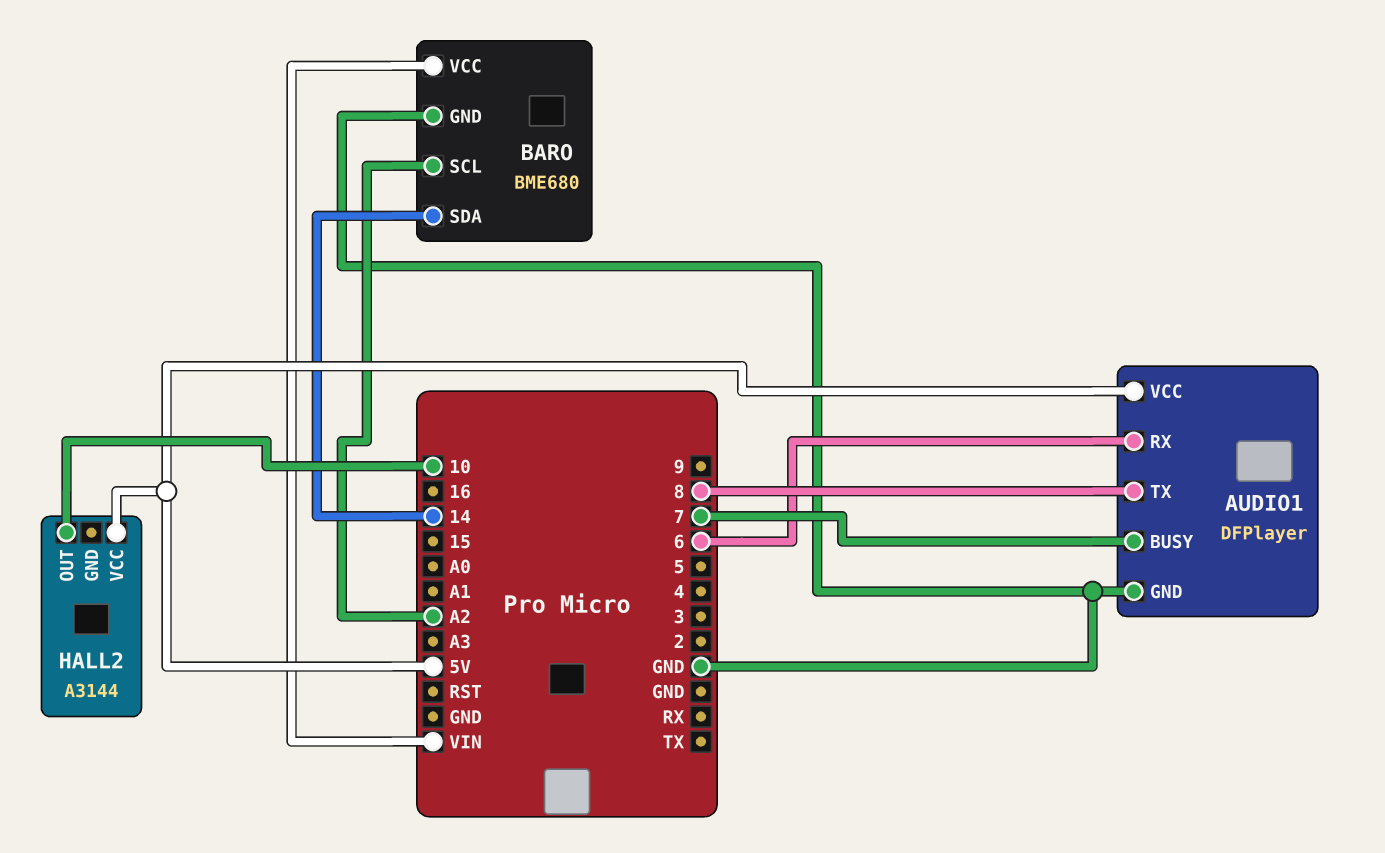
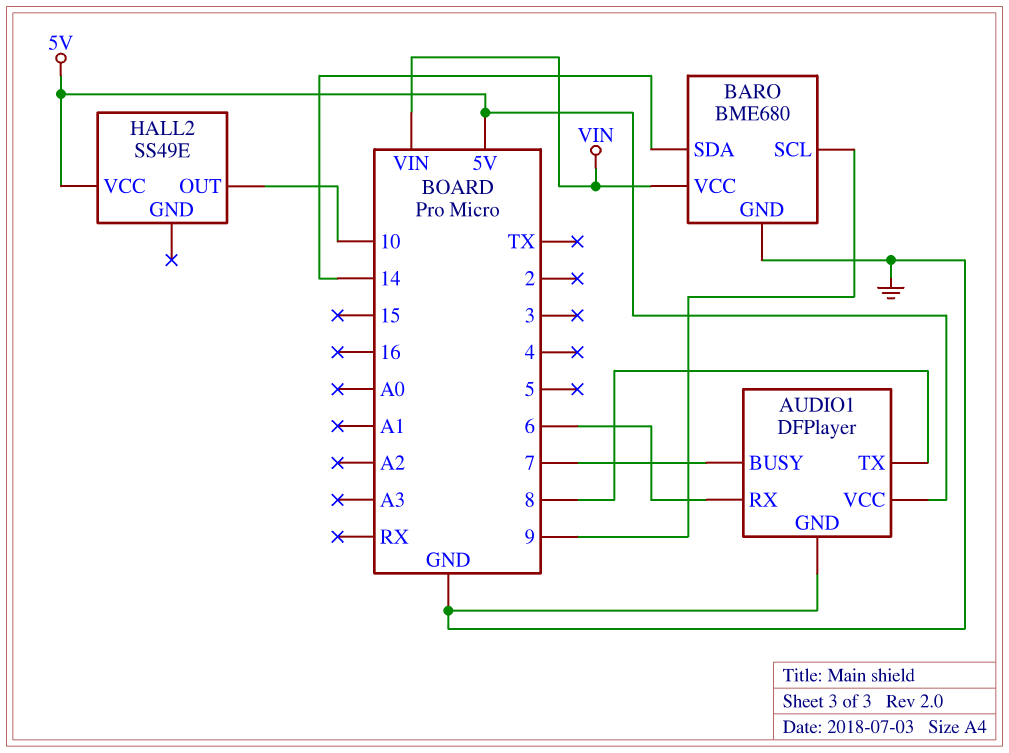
BARO pin SCL: A2 -> 9
HALL2: A3144 -> SS49E

